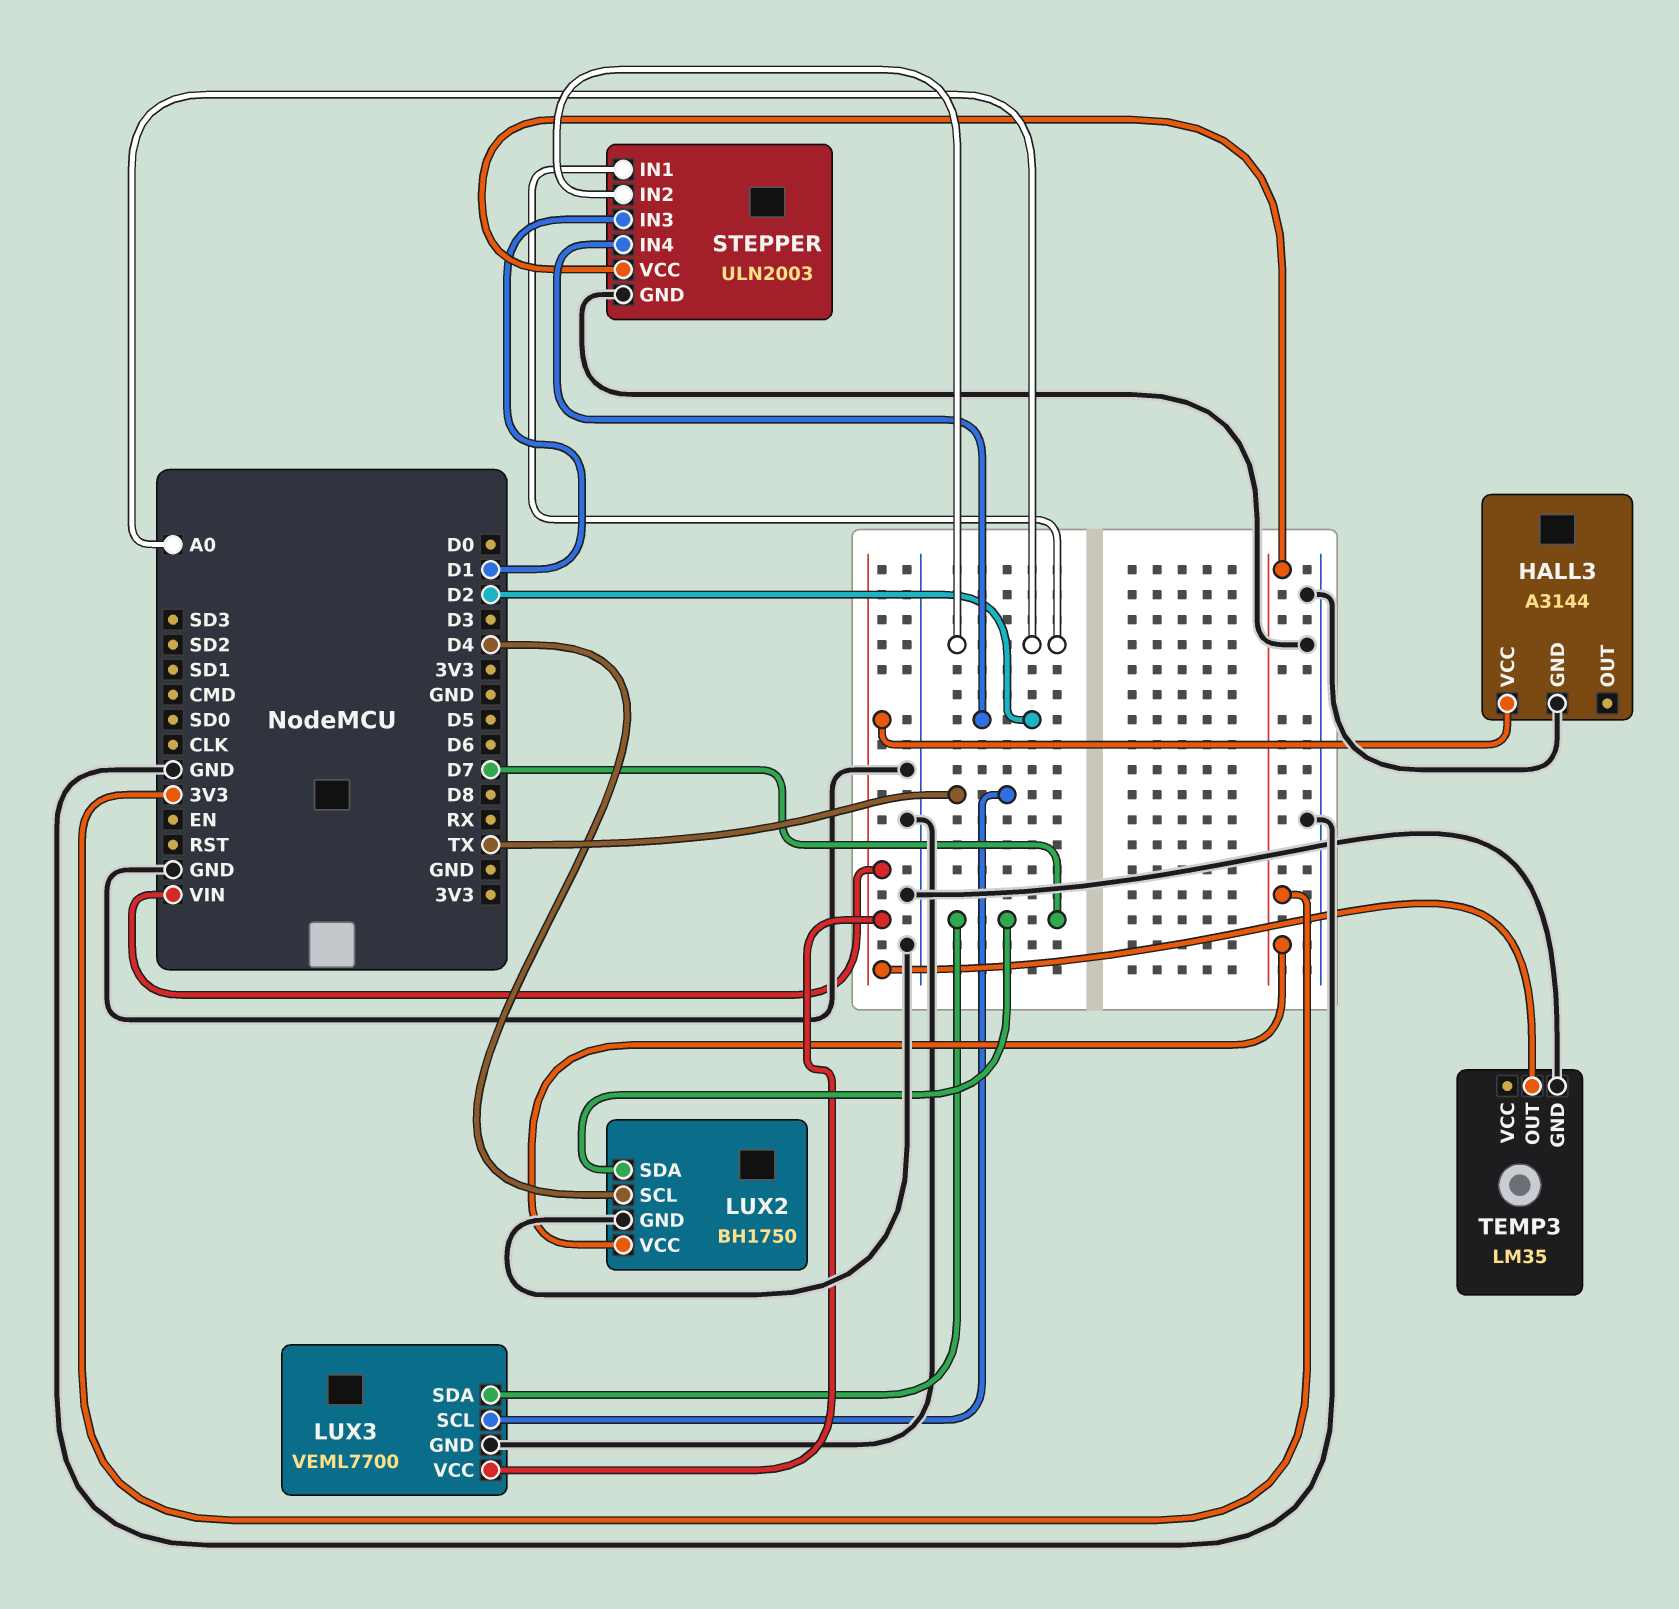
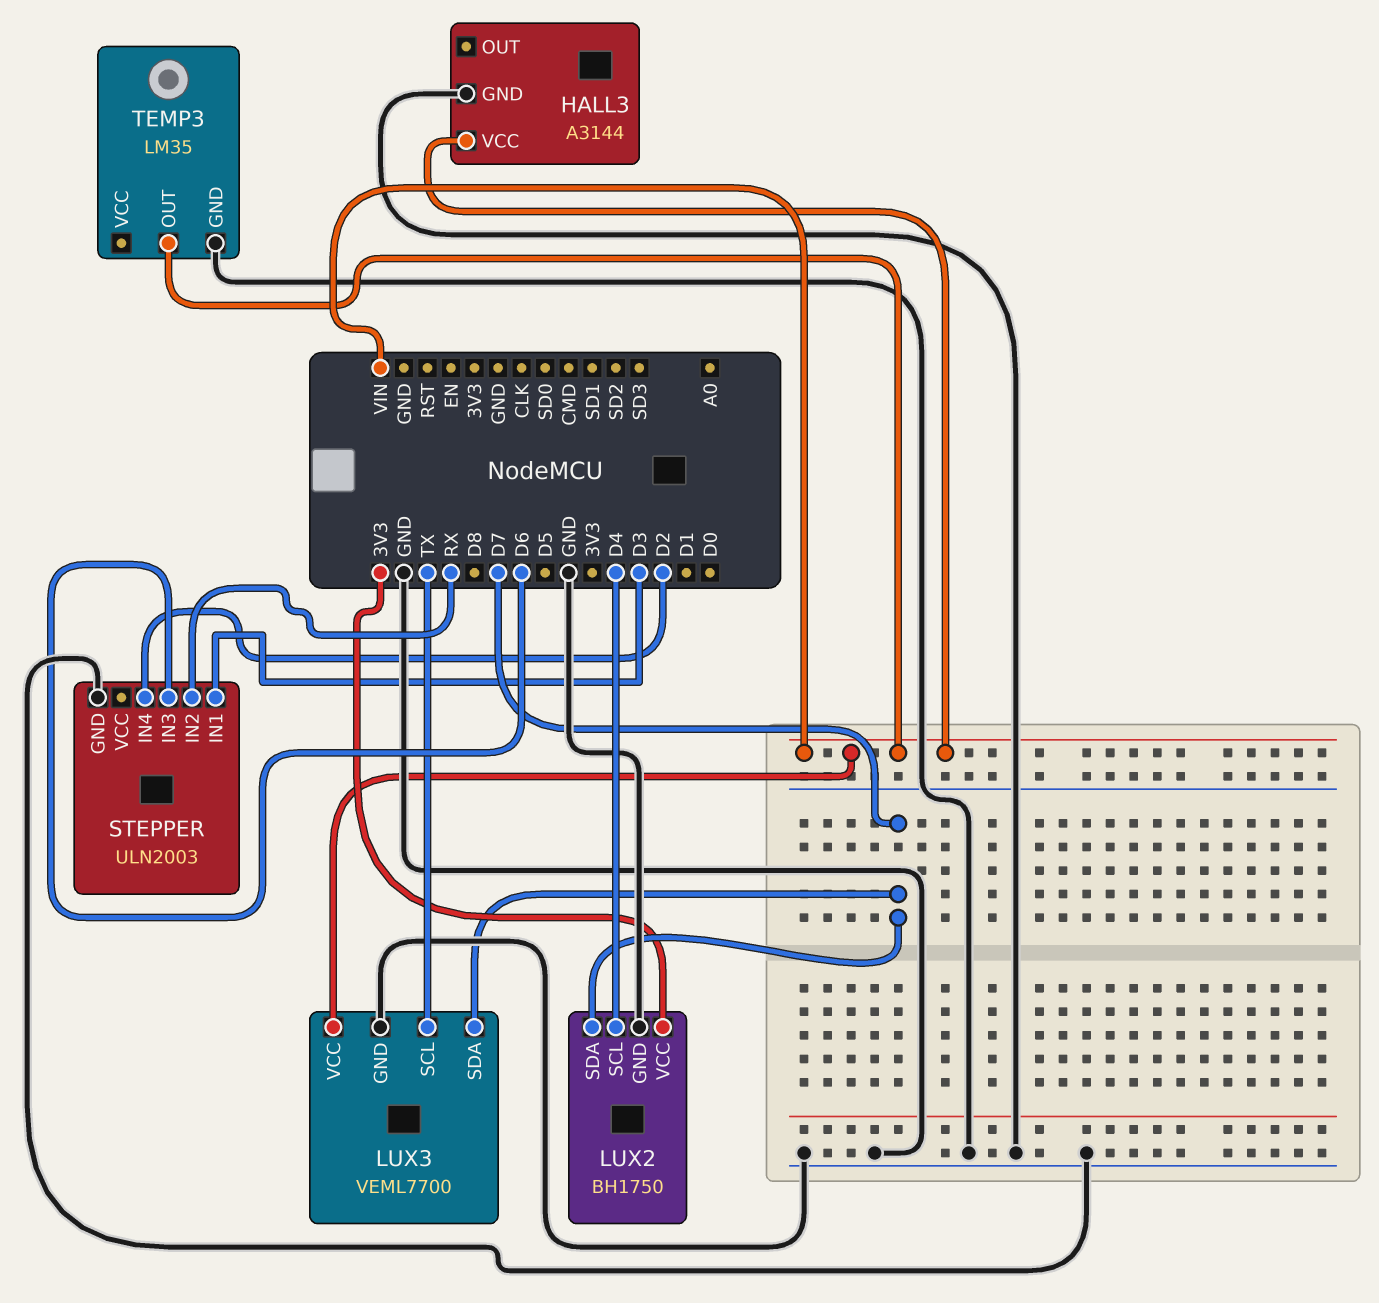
STEPPER pin IN1: A0 -> D3
STEPPER pin IN2: A0 -> RX
STEPPER pin IN3: D1 -> D6
STEPPER pin VCC: 3V3 -> none

